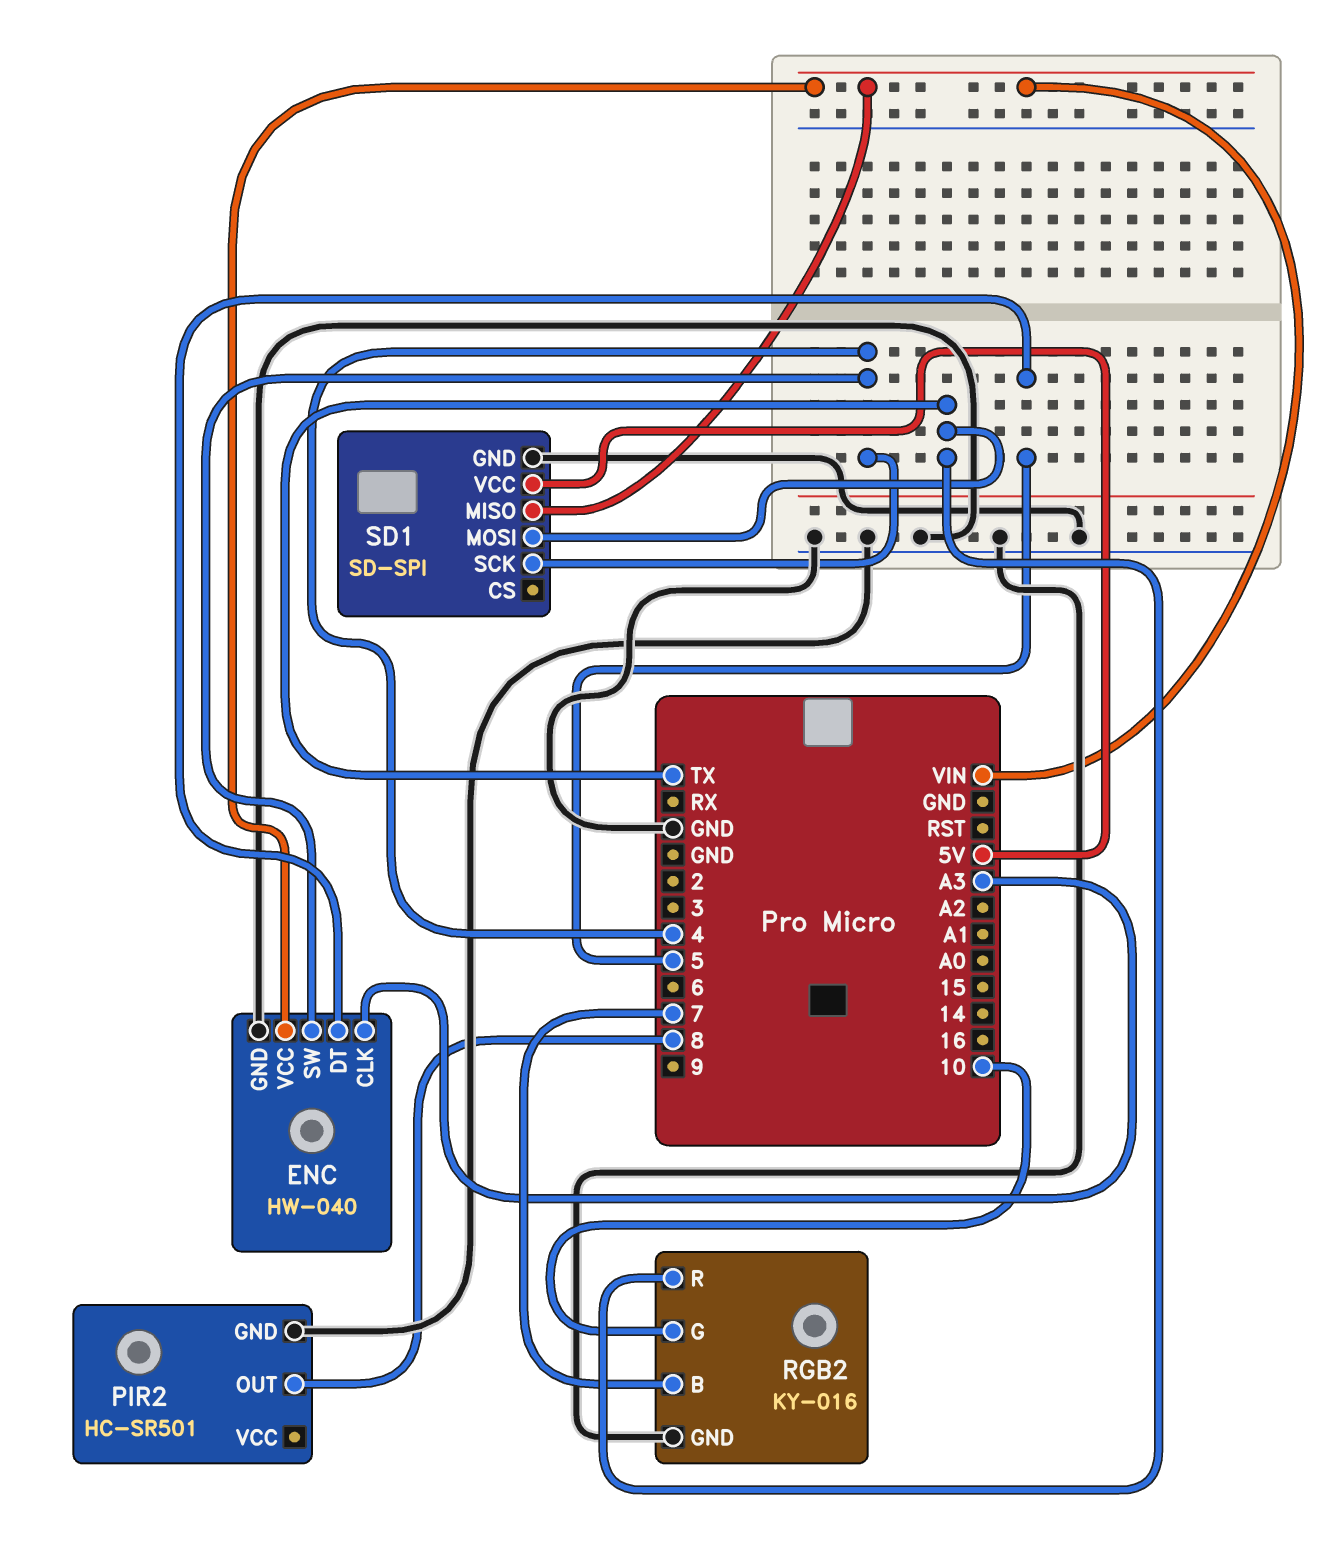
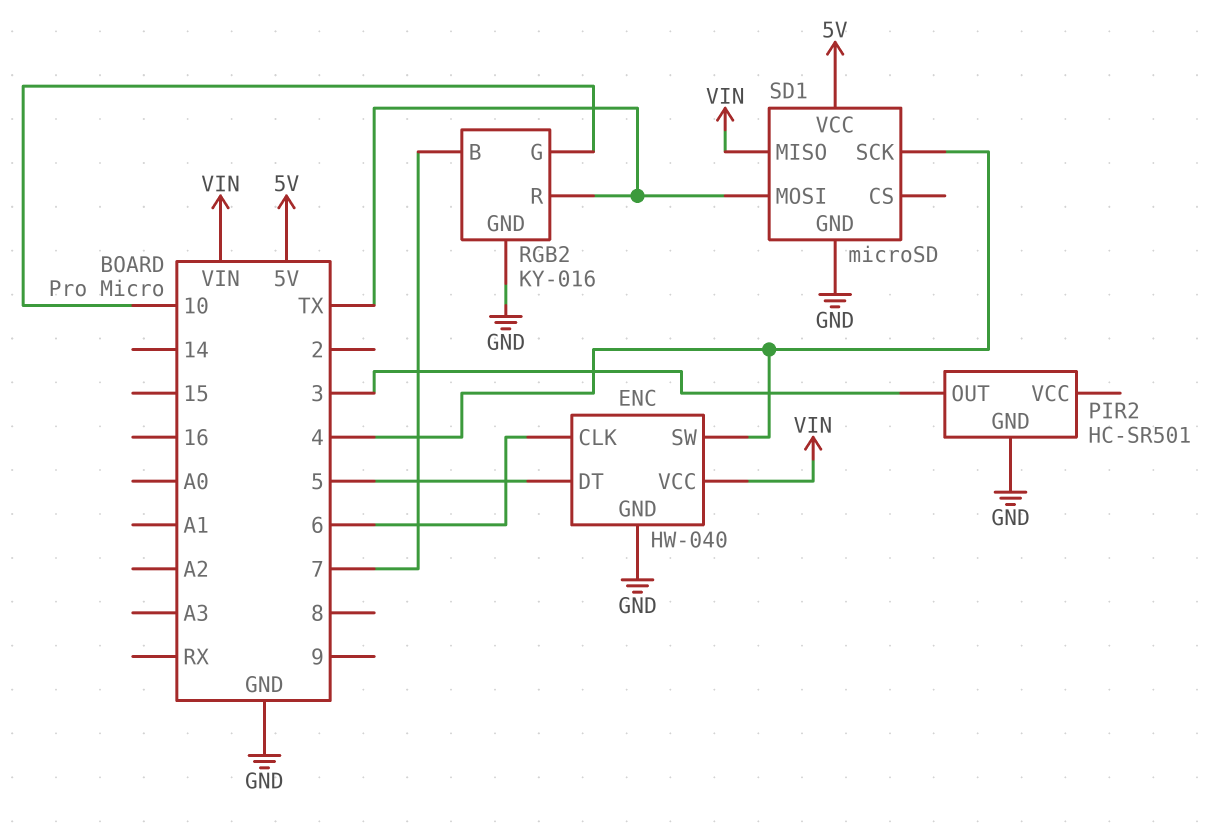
ENC pin CLK: A3 -> 6
PIR2 pin OUT: 8 -> 3
SD1: SD-SPI -> microSD

